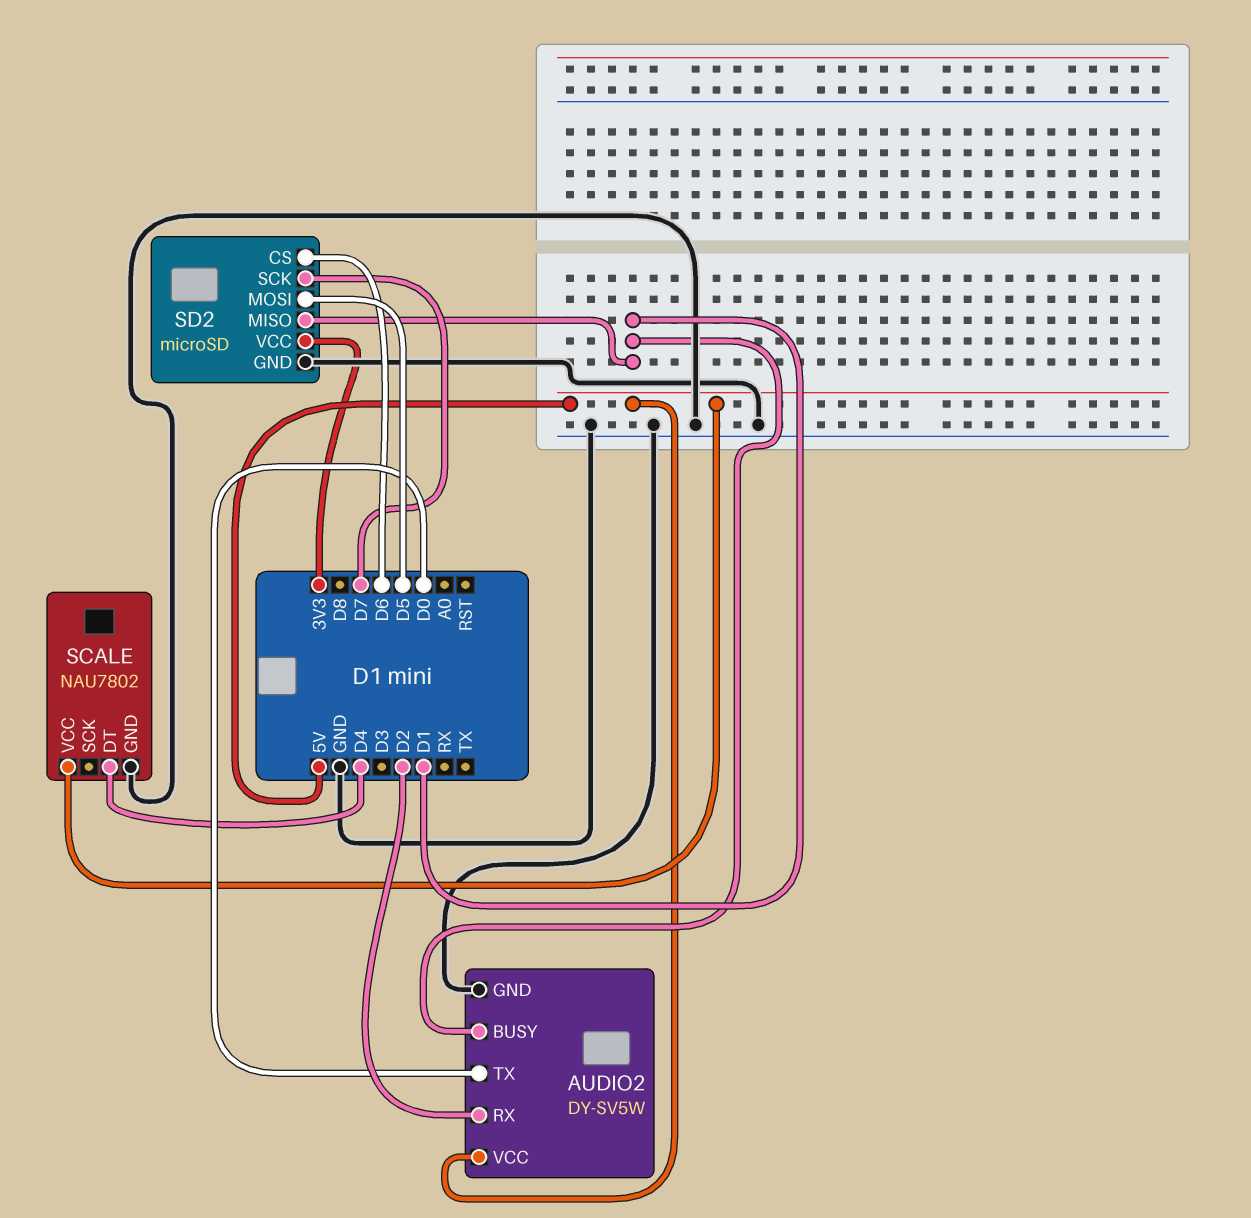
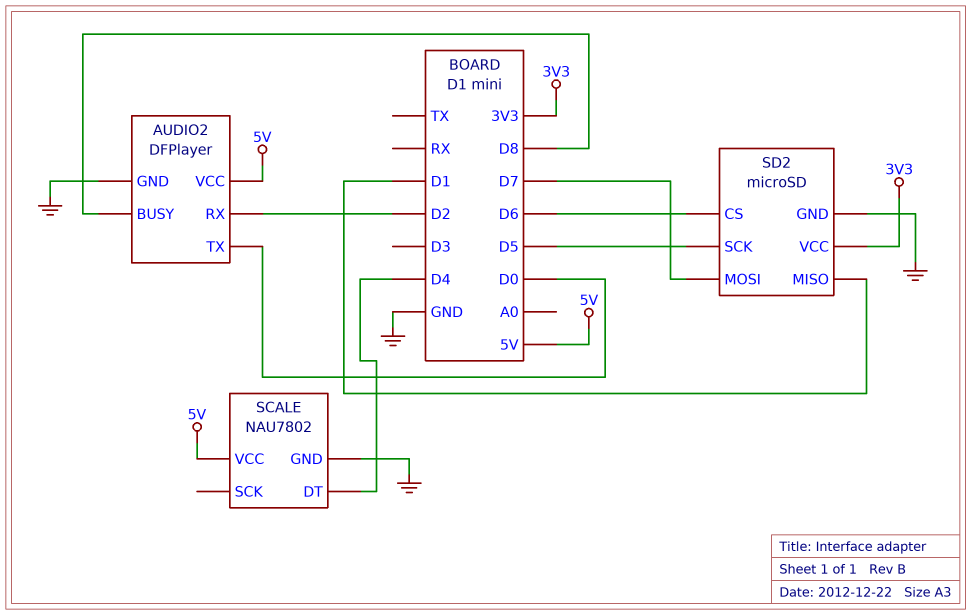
AUDIO2: DY-SV5W -> DFPlayer
AUDIO2 pin BUSY: D1 -> D8
SD2 pin MOSI: D5 -> D7
SD2 pin SCK: D7 -> D5

